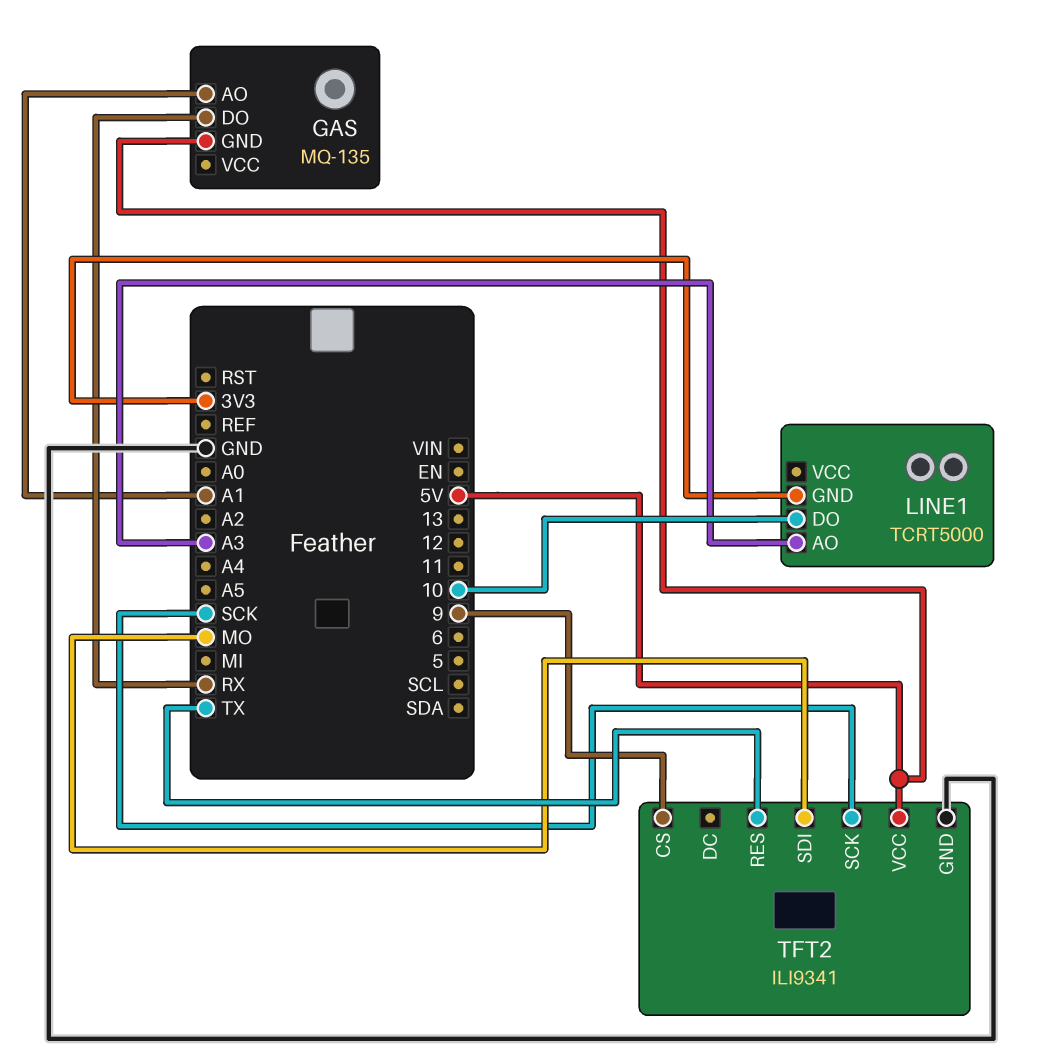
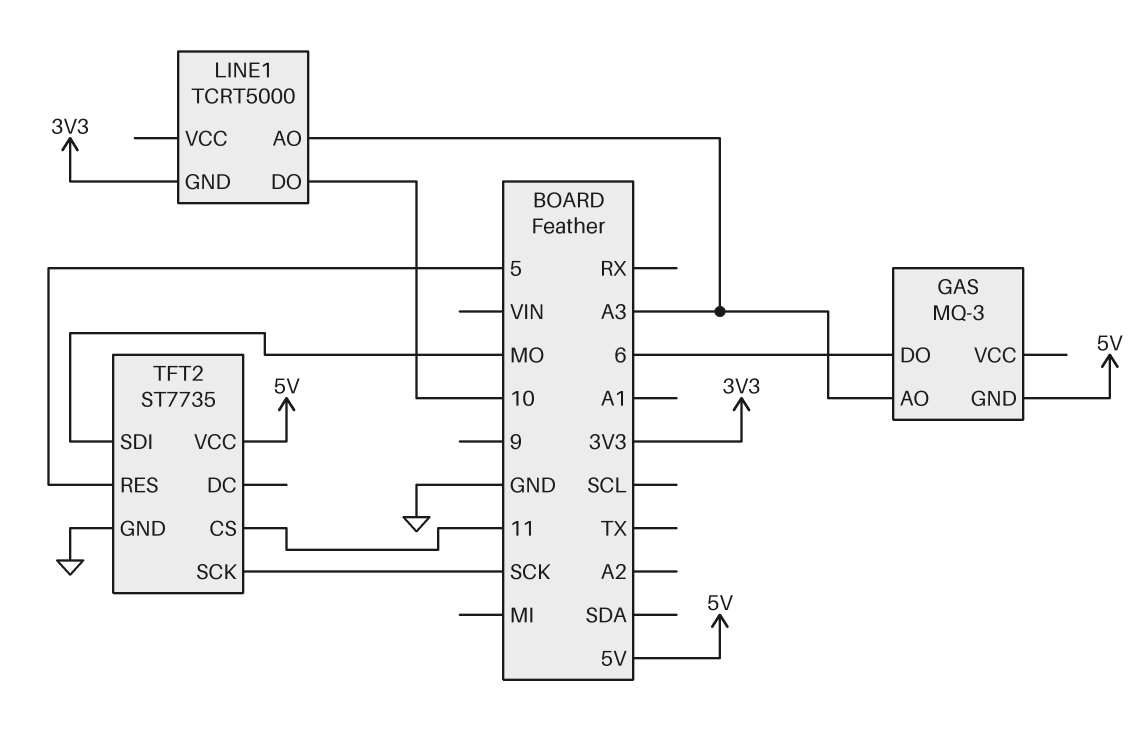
GAS: MQ-135 -> MQ-3
GAS pin AO: A1 -> A3
GAS pin DO: RX -> 6
TFT2: ILI9341 -> ST7735
TFT2 pin CS: 9 -> 11
TFT2 pin RES: TX -> 5

